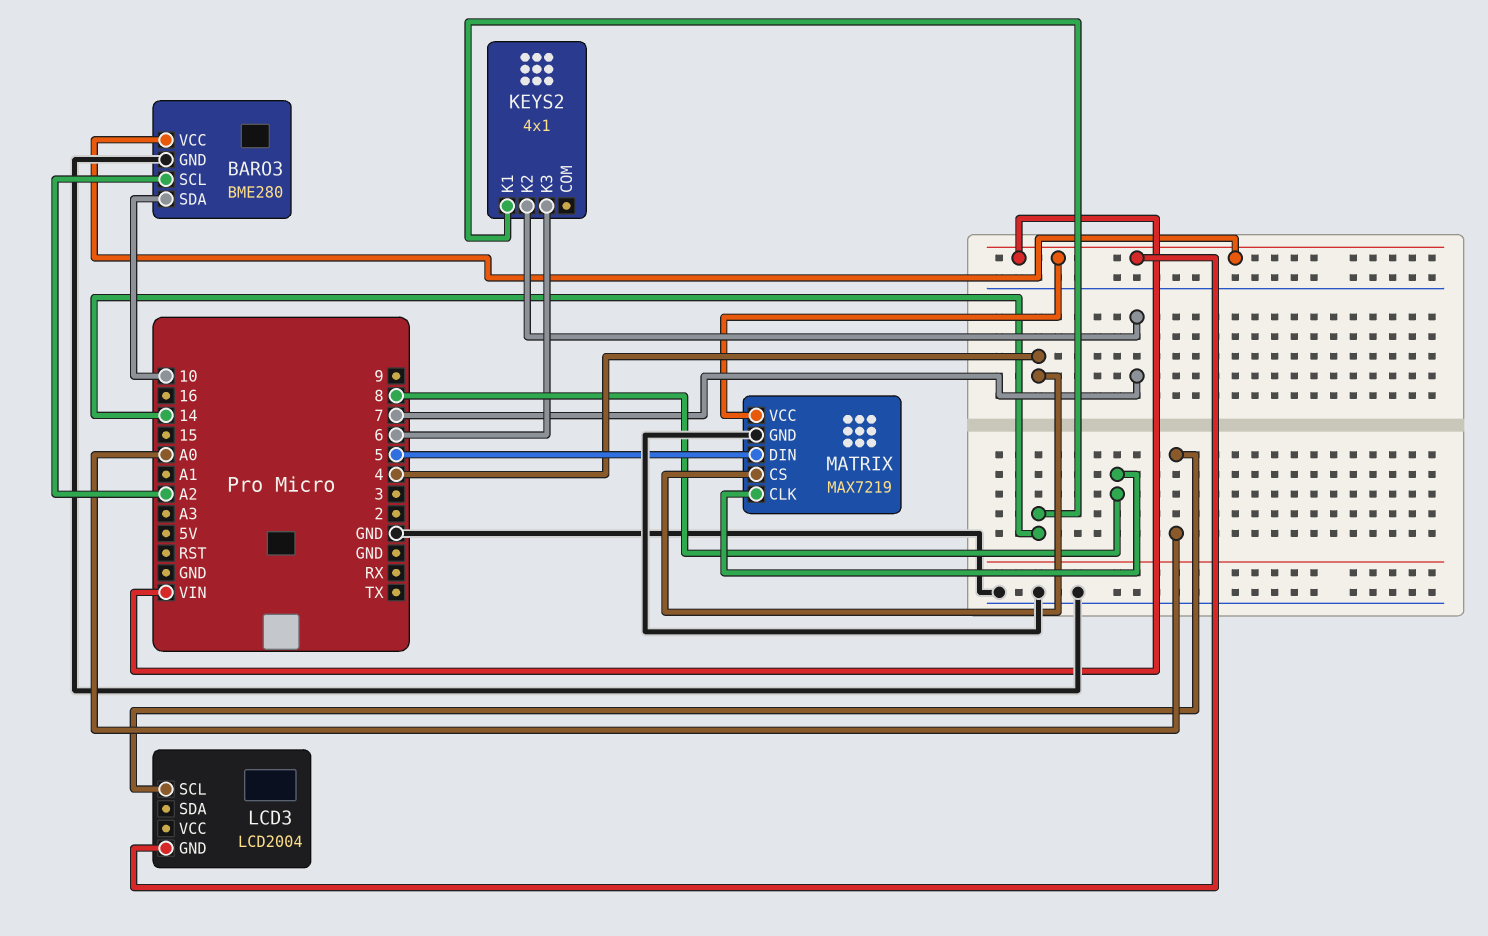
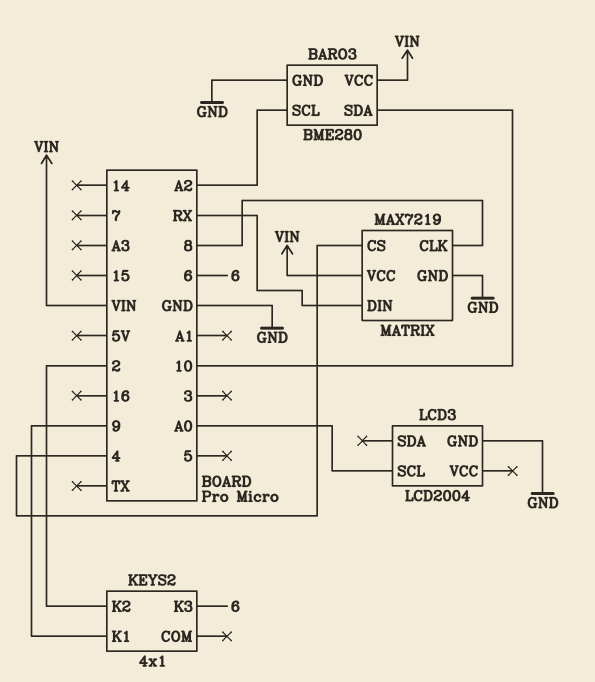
KEYS2 pin K1: 14 -> 9
KEYS2 pin K2: 7 -> 2
LCD3 pin GND: VIN -> GND
MATRIX pin DIN: 5 -> RX

